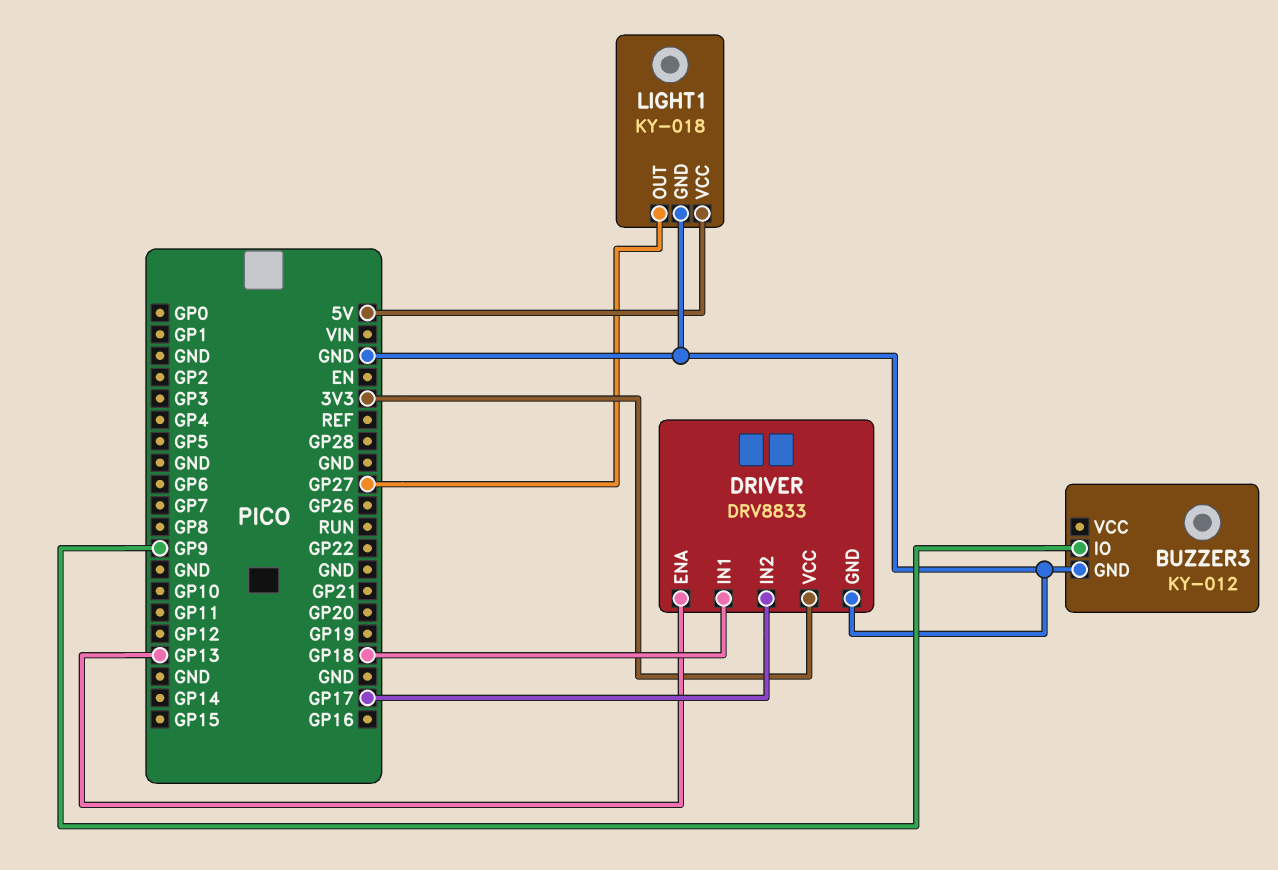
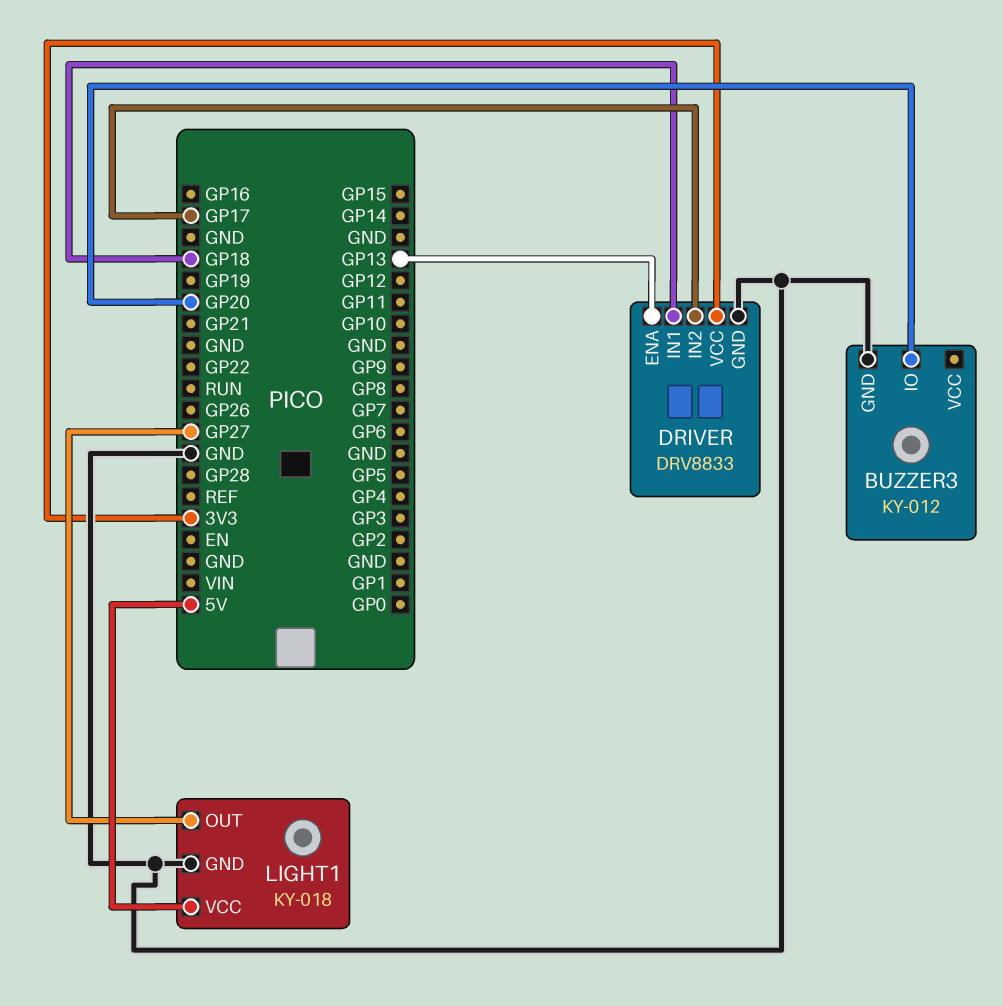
BUZZER3 pin IO: GP9 -> GP20

